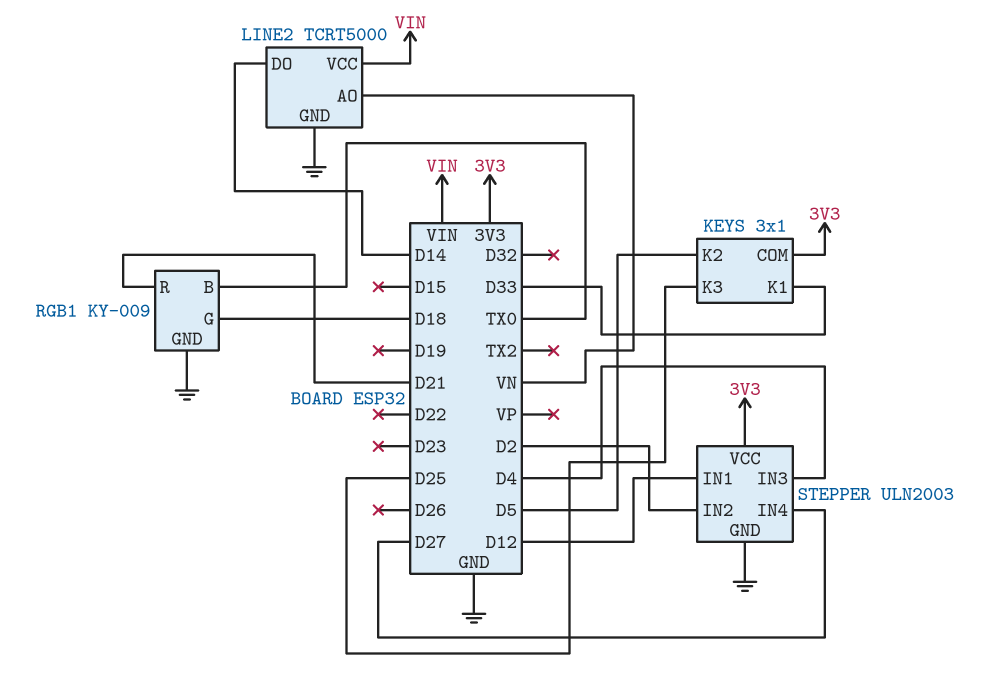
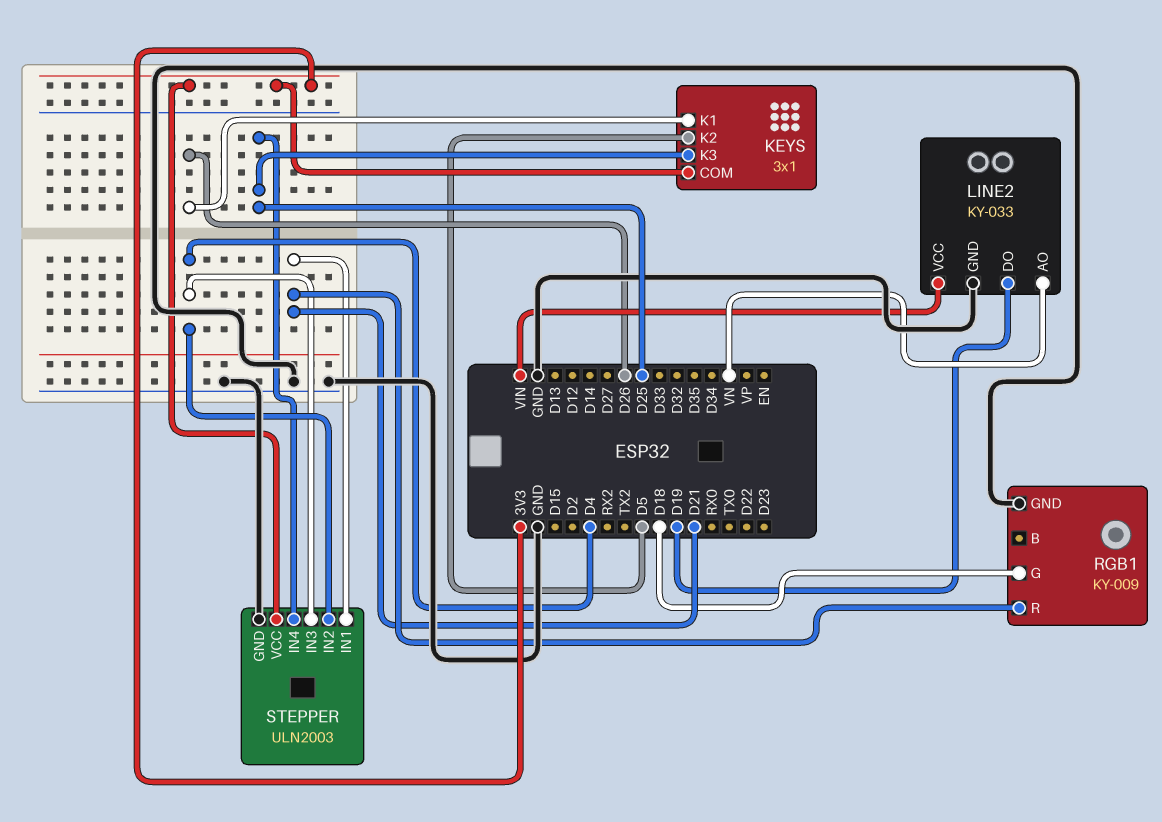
KEYS pin K1: D33 -> D26
LINE2: TCRT5000 -> KY-033
LINE2 pin DO: D14 -> D19
RGB1 pin B: TX0 -> none
STEPPER pin IN1: D12 -> D21
STEPPER pin IN2: D2 -> D4
STEPPER pin IN4: D27 -> D25

